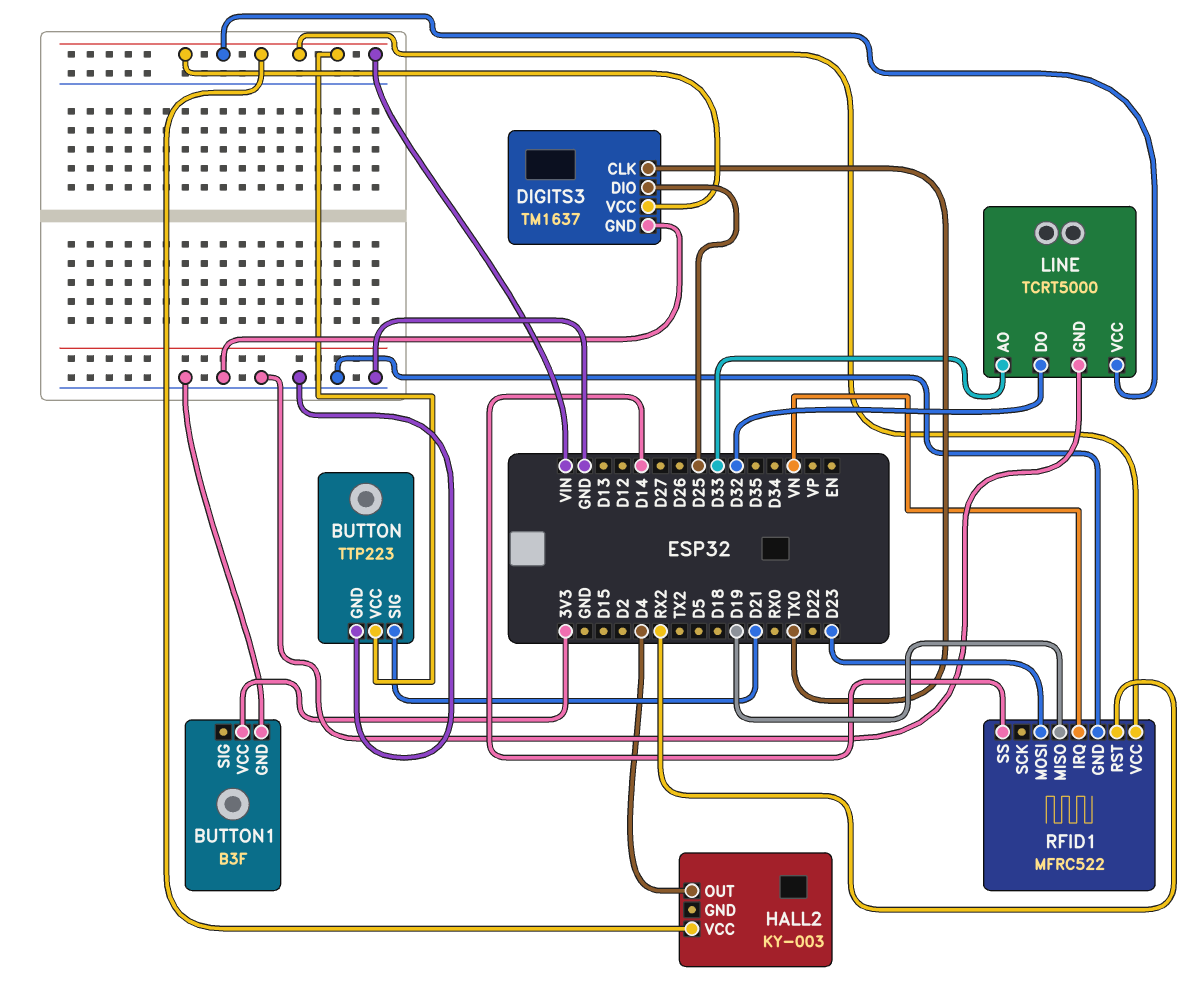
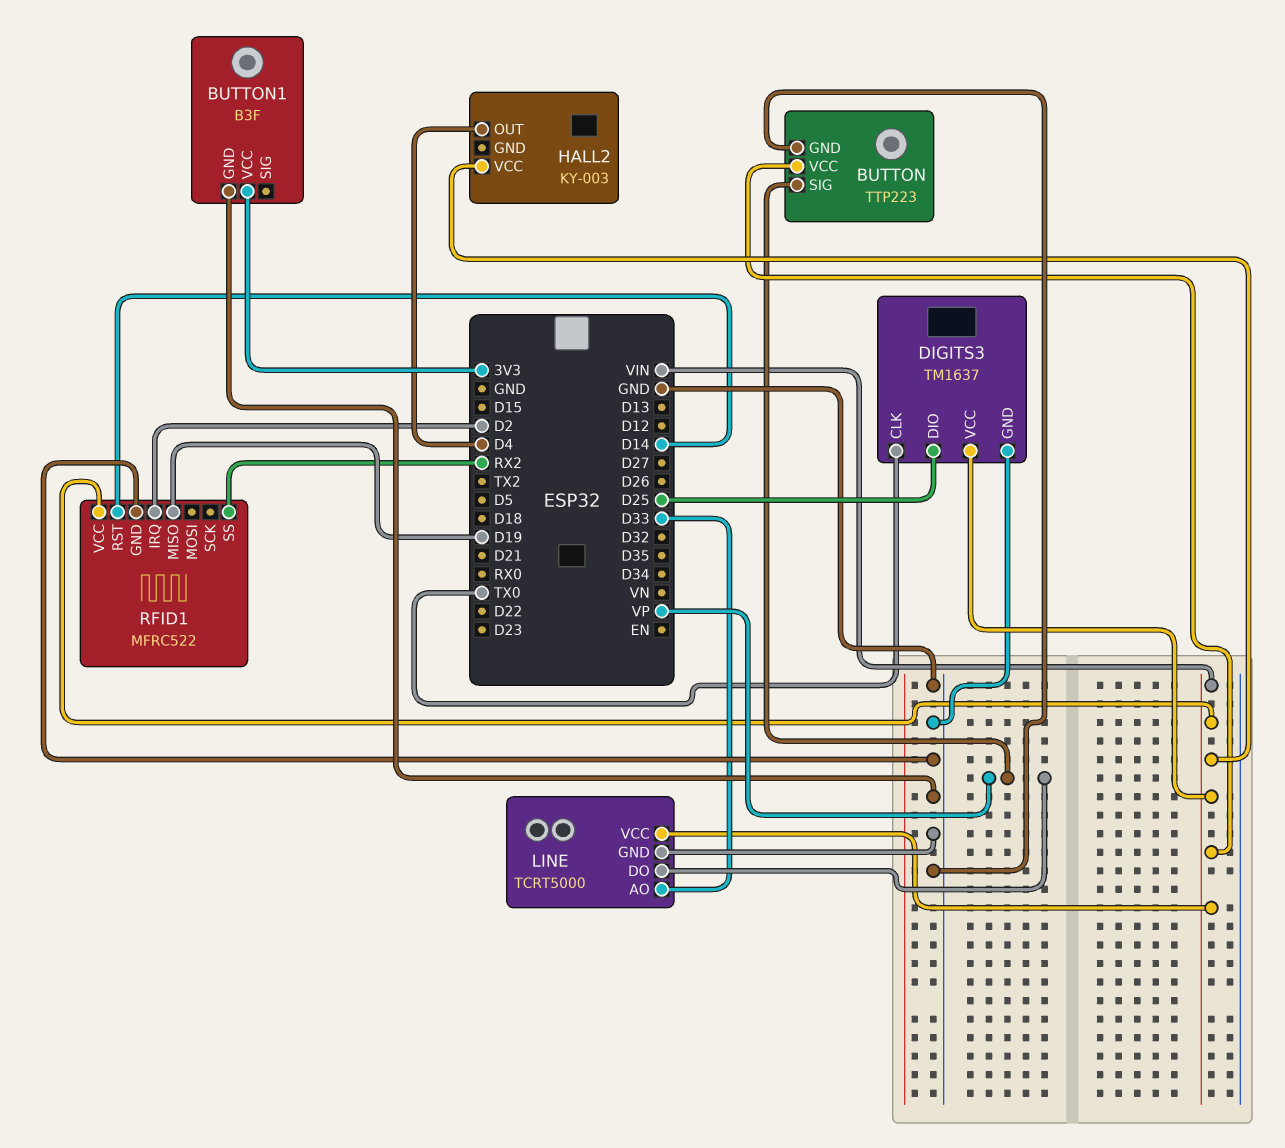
BUTTON pin SIG: D21 -> VP
LINE pin DO: D32 -> VP
RFID1 pin IRQ: VN -> D2
RFID1 pin MOSI: D23 -> none
RFID1 pin RST: RX2 -> D14
RFID1 pin SS: D14 -> RX2

